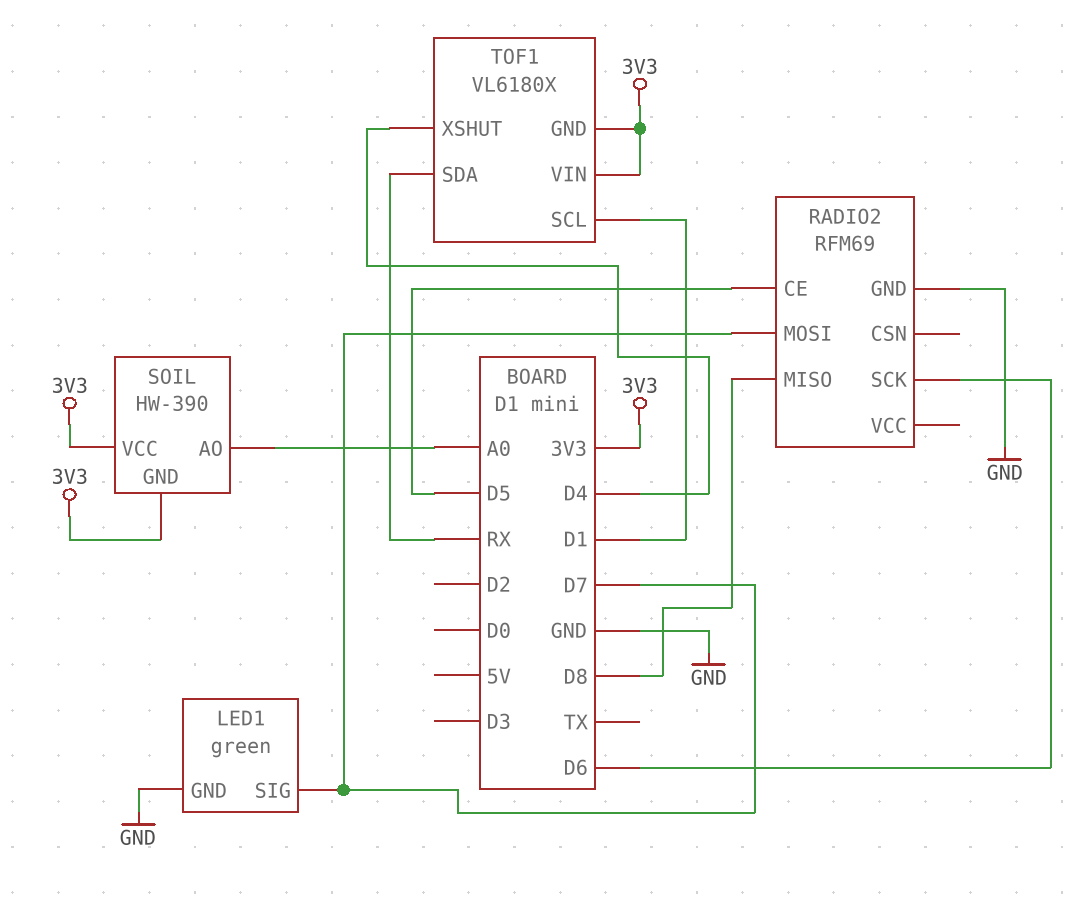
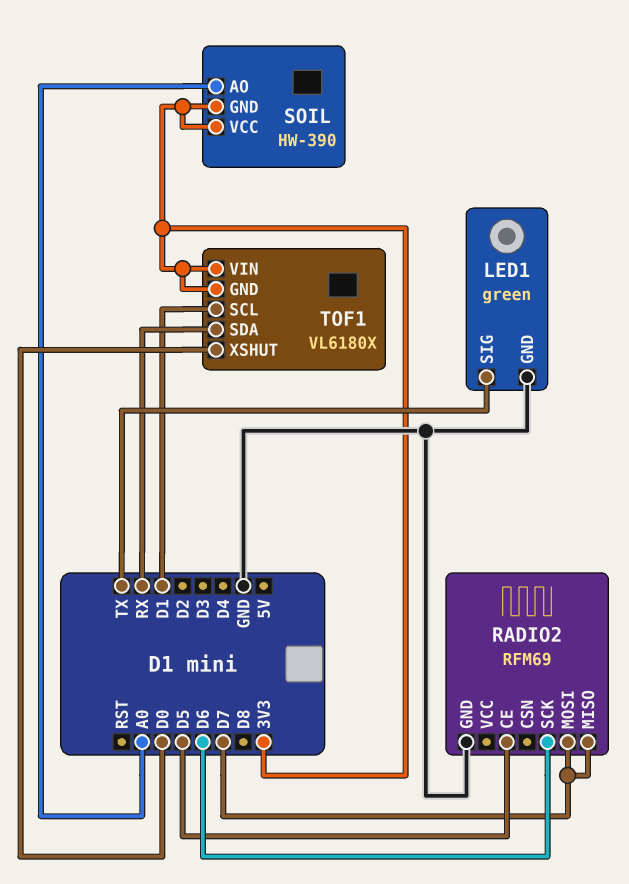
LED1 pin SIG: D7 -> TX
RADIO2 pin MISO: D8 -> D7
TOF1 pin XSHUT: D4 -> D0

